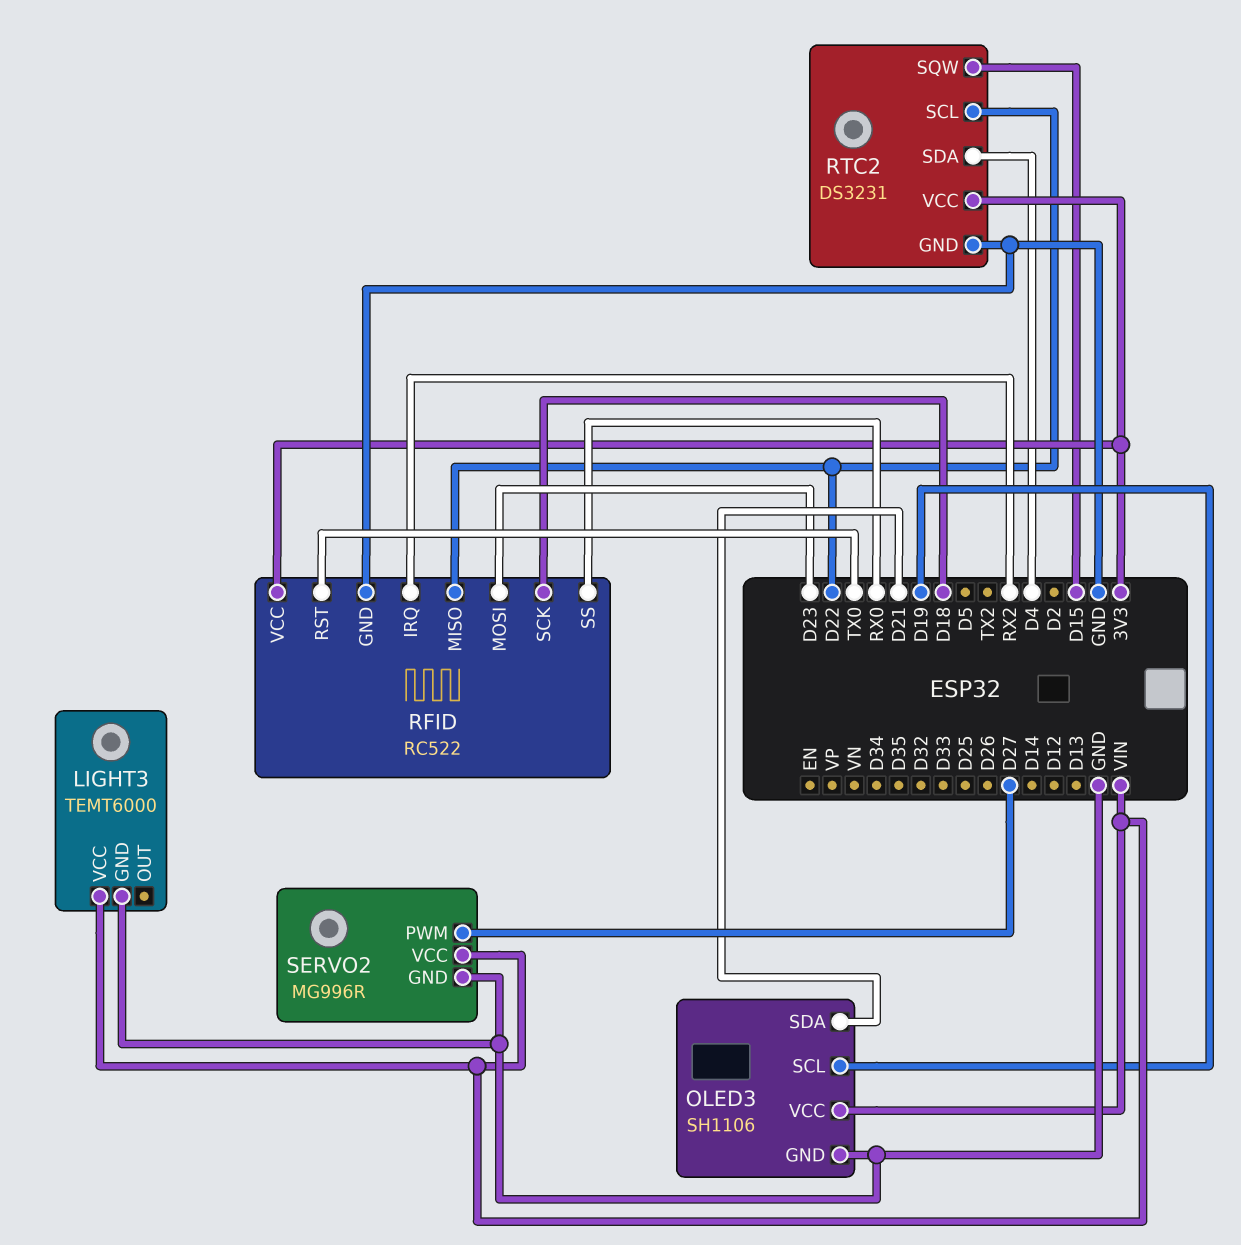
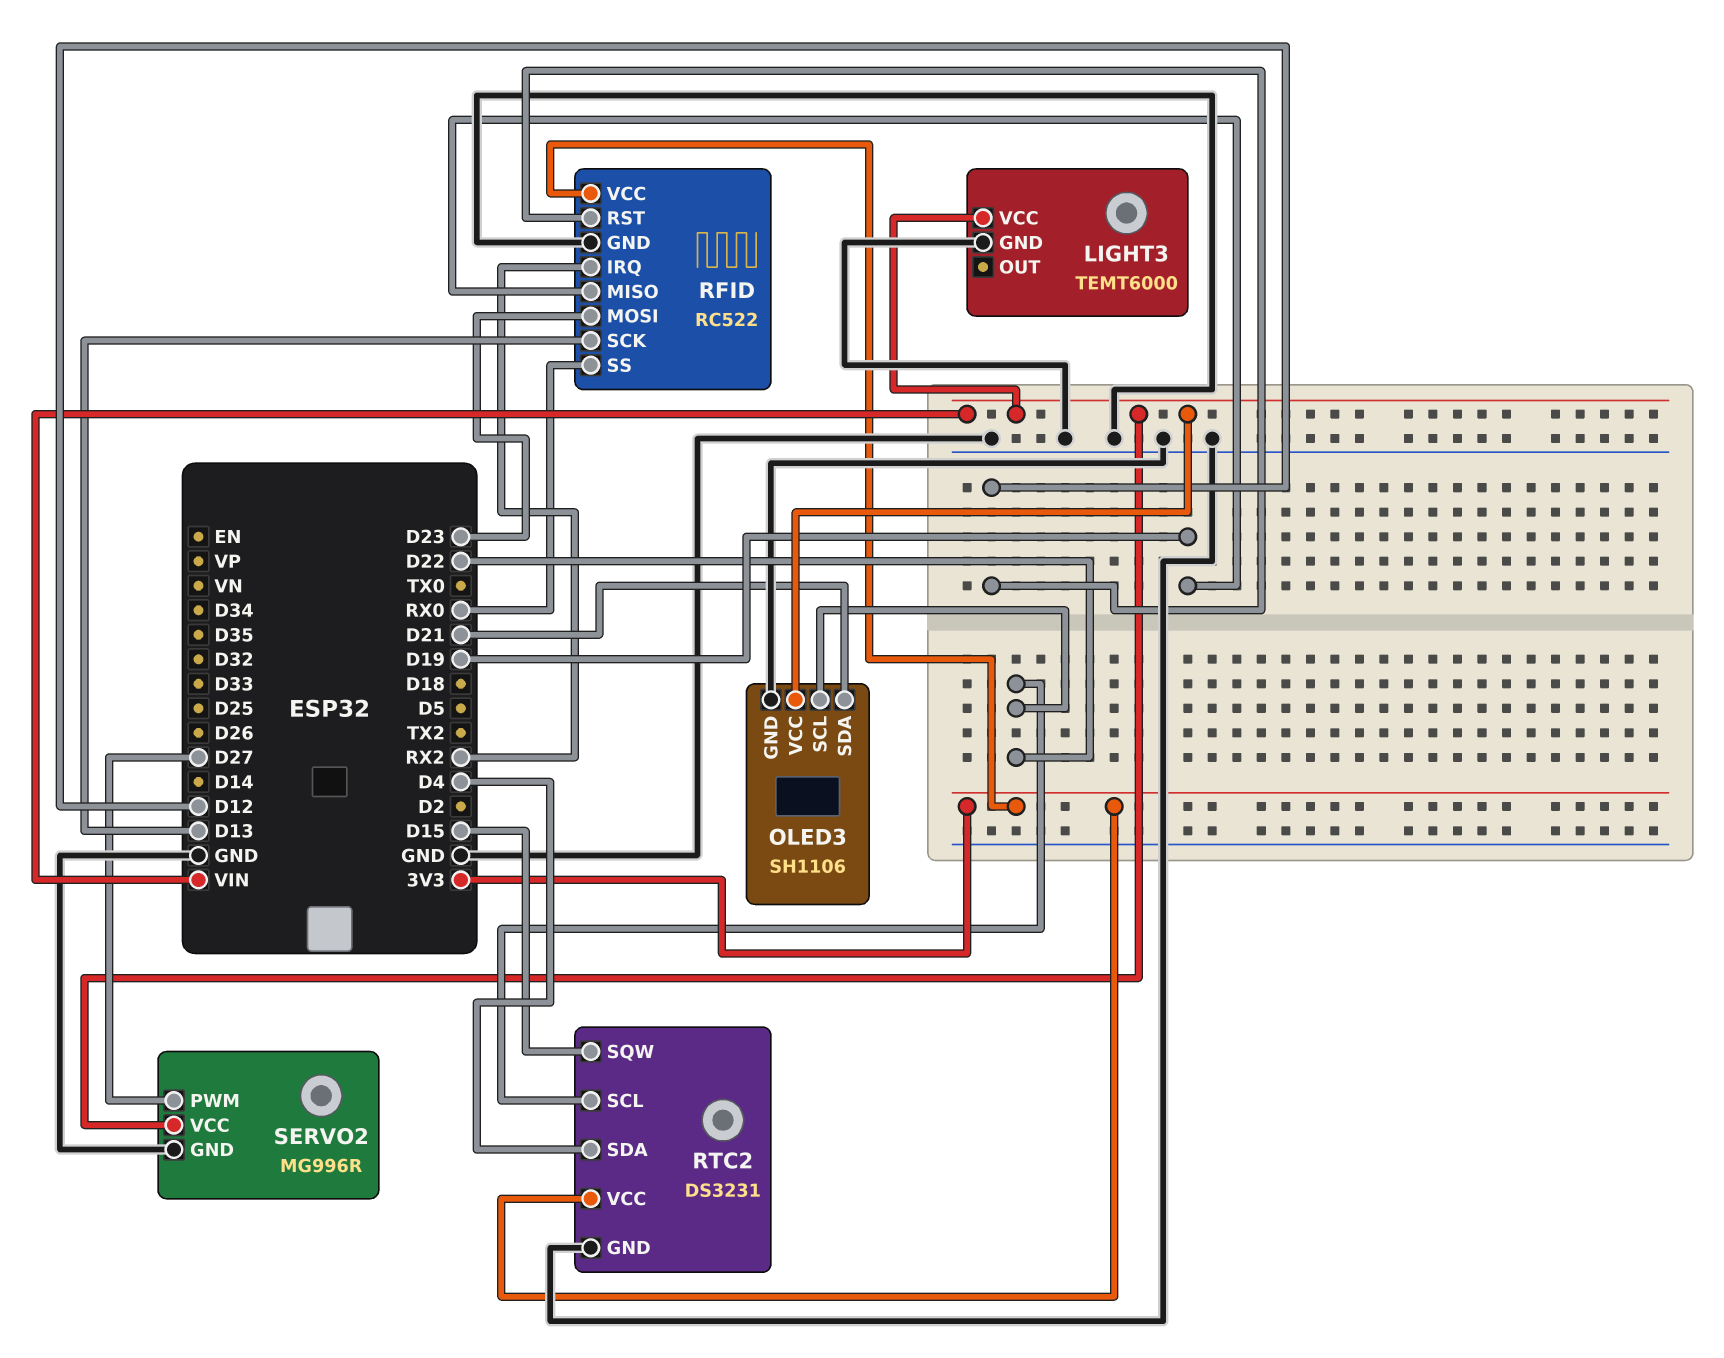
OLED3 pin SCL: D19 -> D22
RFID pin MISO: D22 -> D19
RFID pin RST: TX0 -> D12
RFID pin SCK: D18 -> D13

